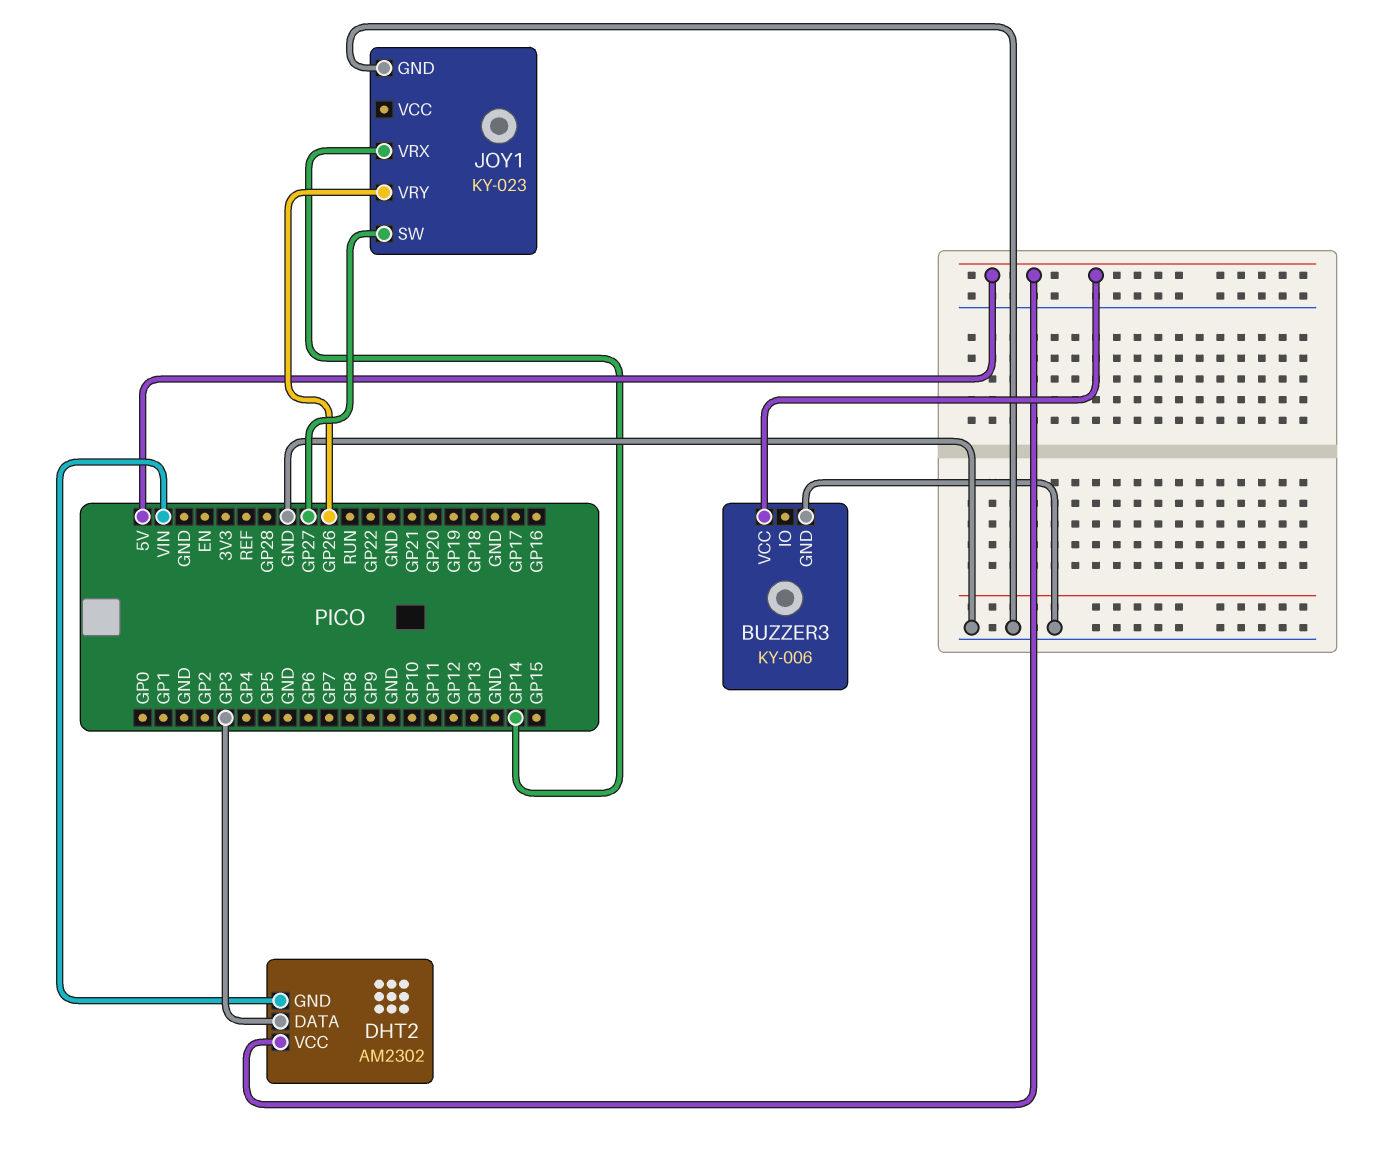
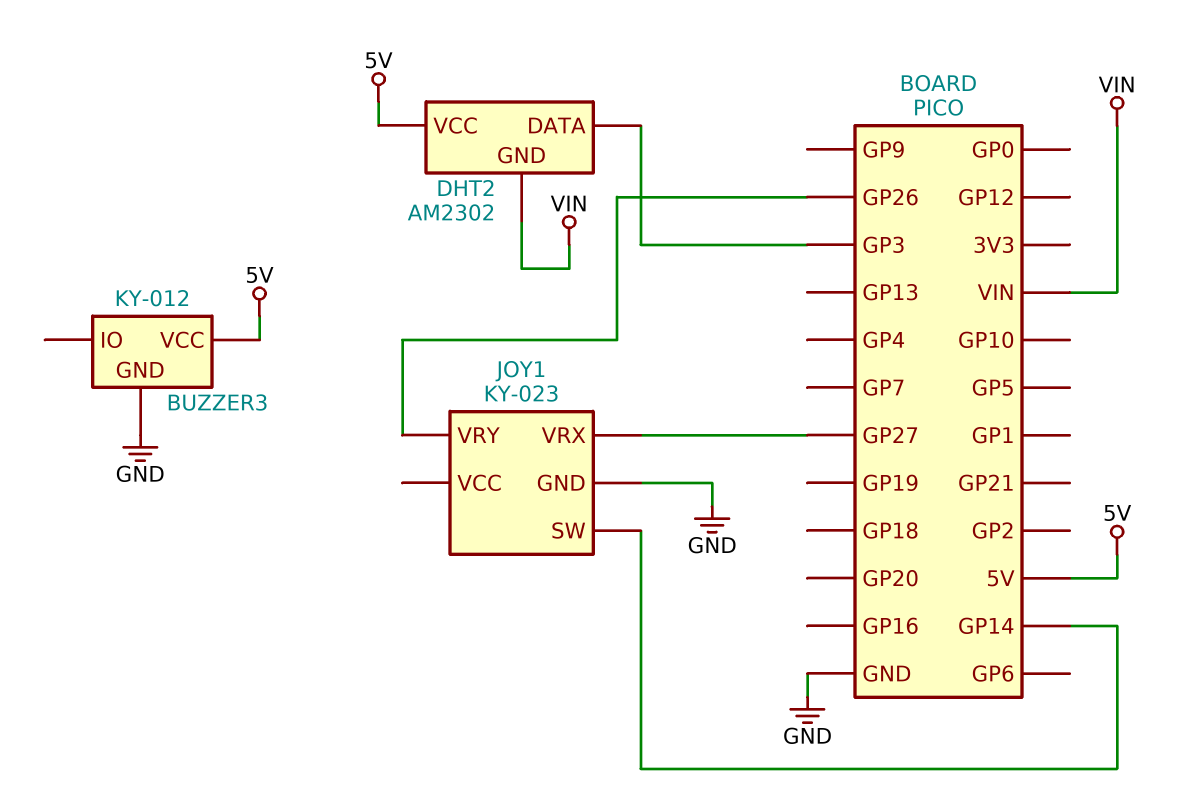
BUZZER3: KY-006 -> KY-012
JOY1 pin SW: GP27 -> GP14
JOY1 pin VRX: GP14 -> GP27

